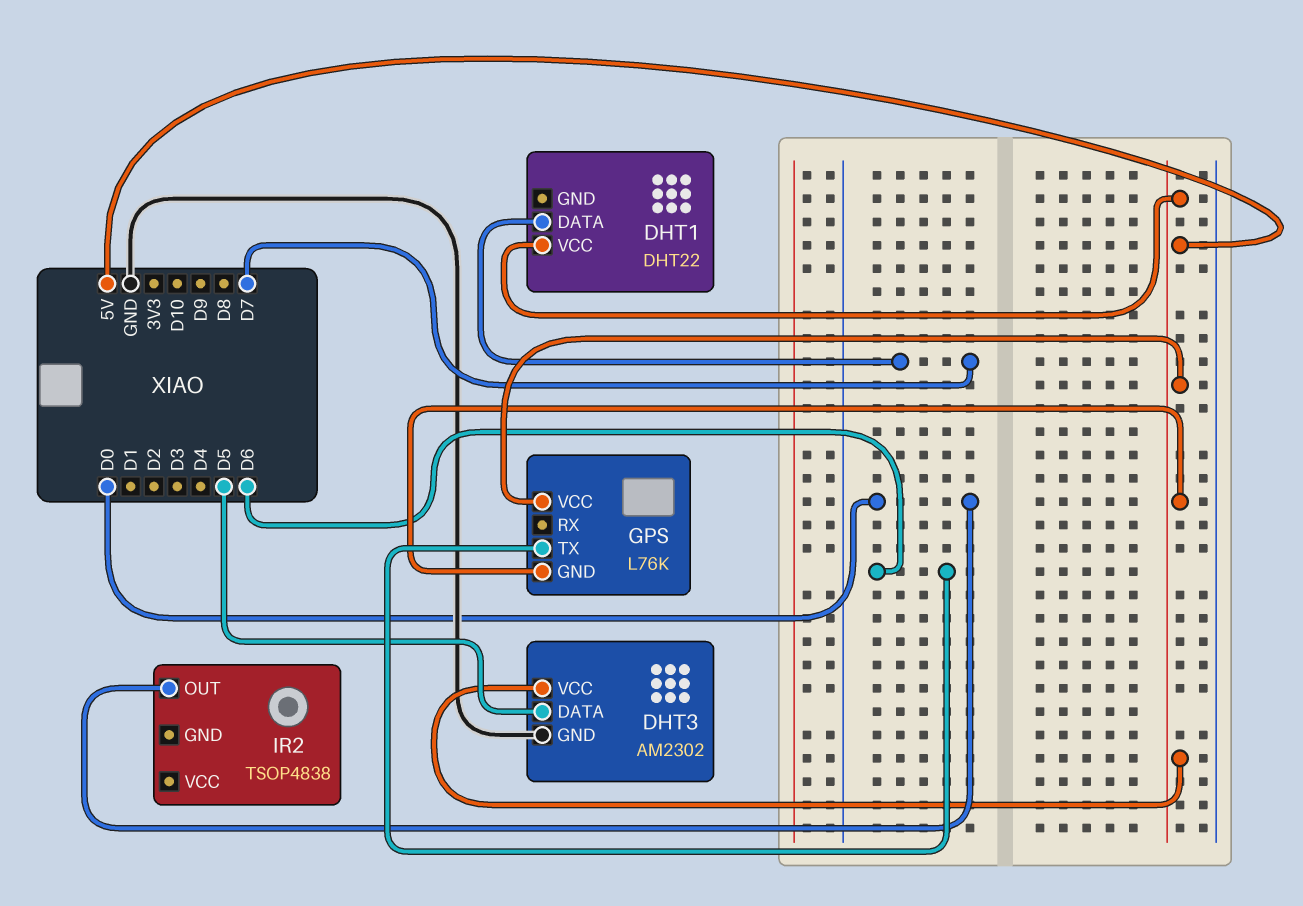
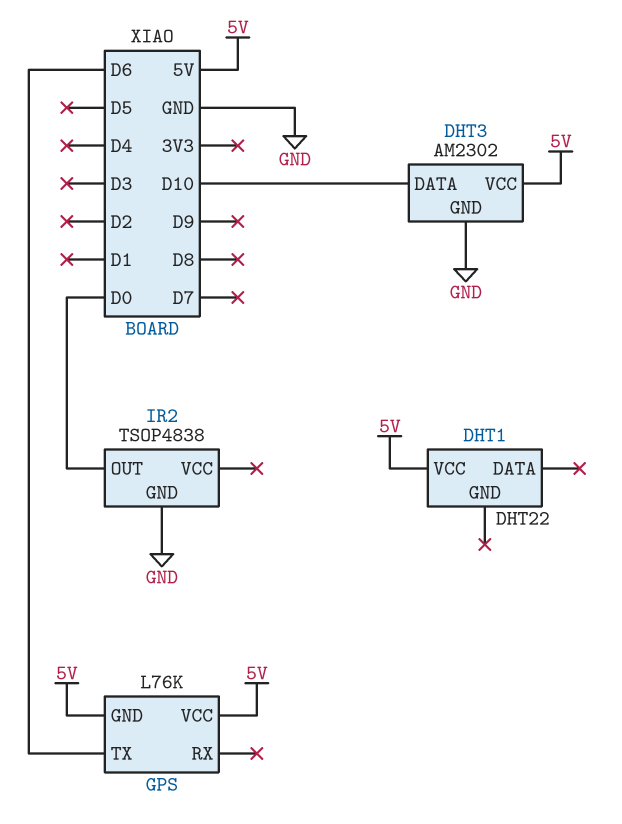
DHT1 pin DATA: D7 -> none
DHT3 pin DATA: D5 -> D10
IR2 pin GND: none -> GND

